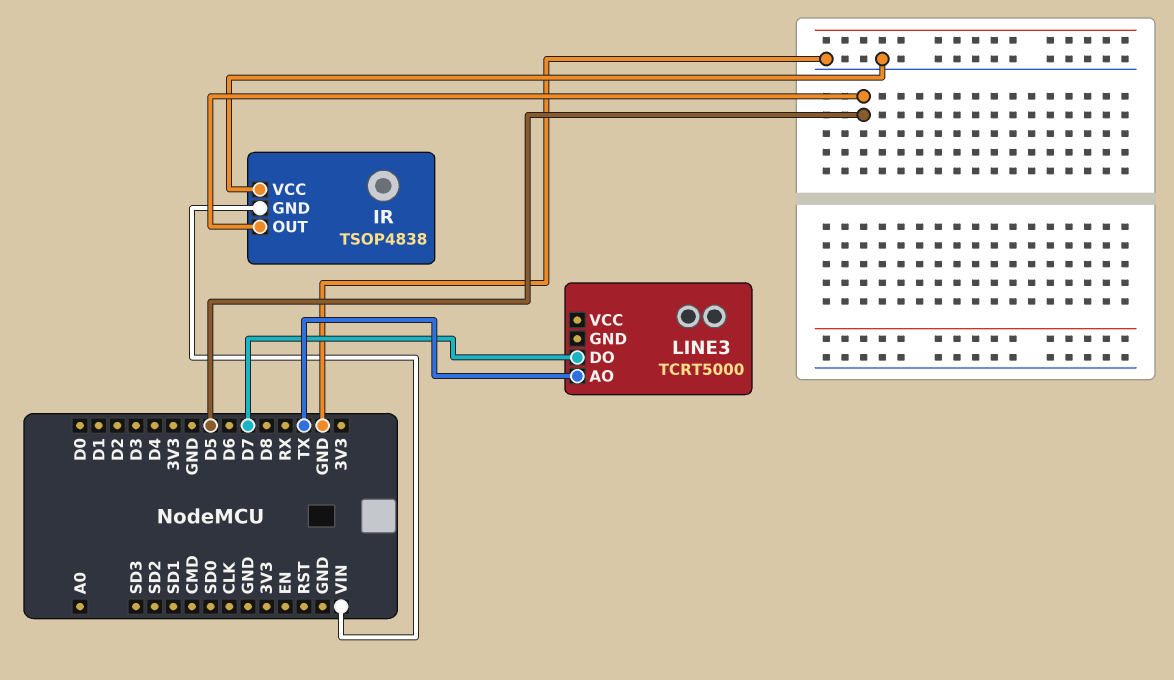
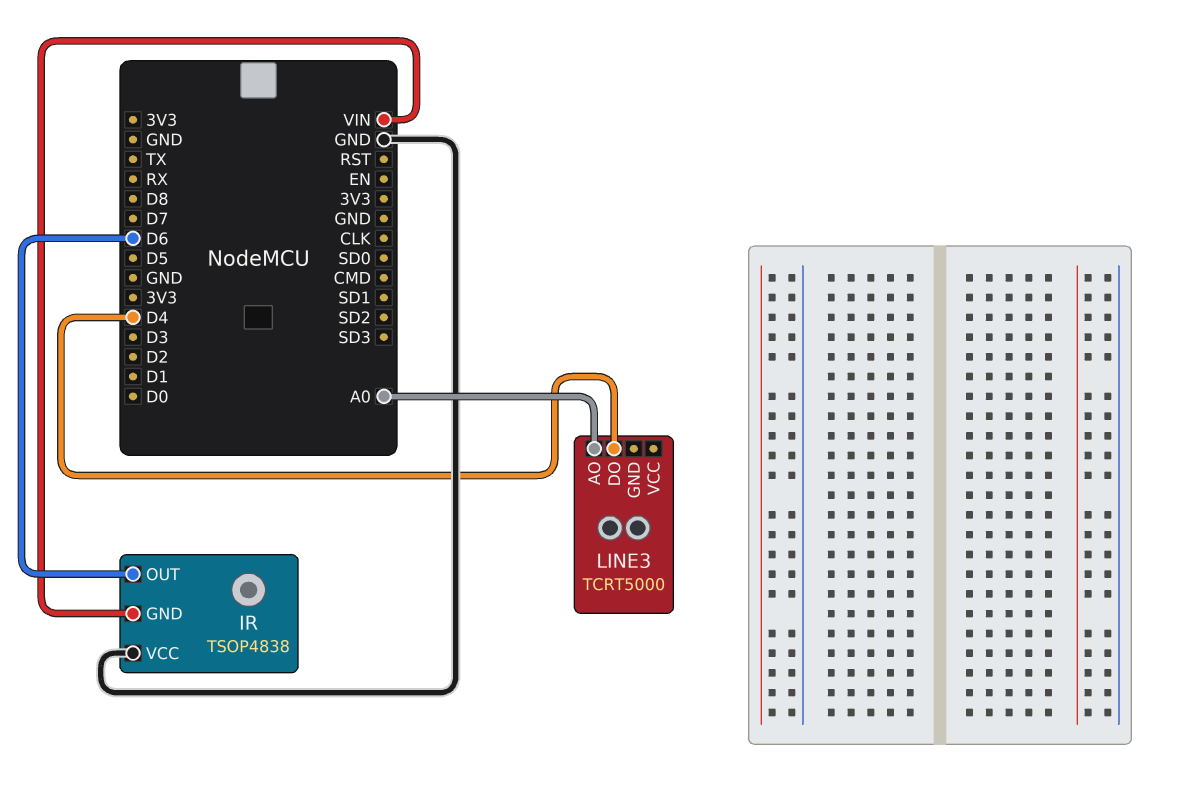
IR pin OUT: D5 -> D6
LINE3 pin AO: TX -> A0
LINE3 pin DO: D7 -> D4

